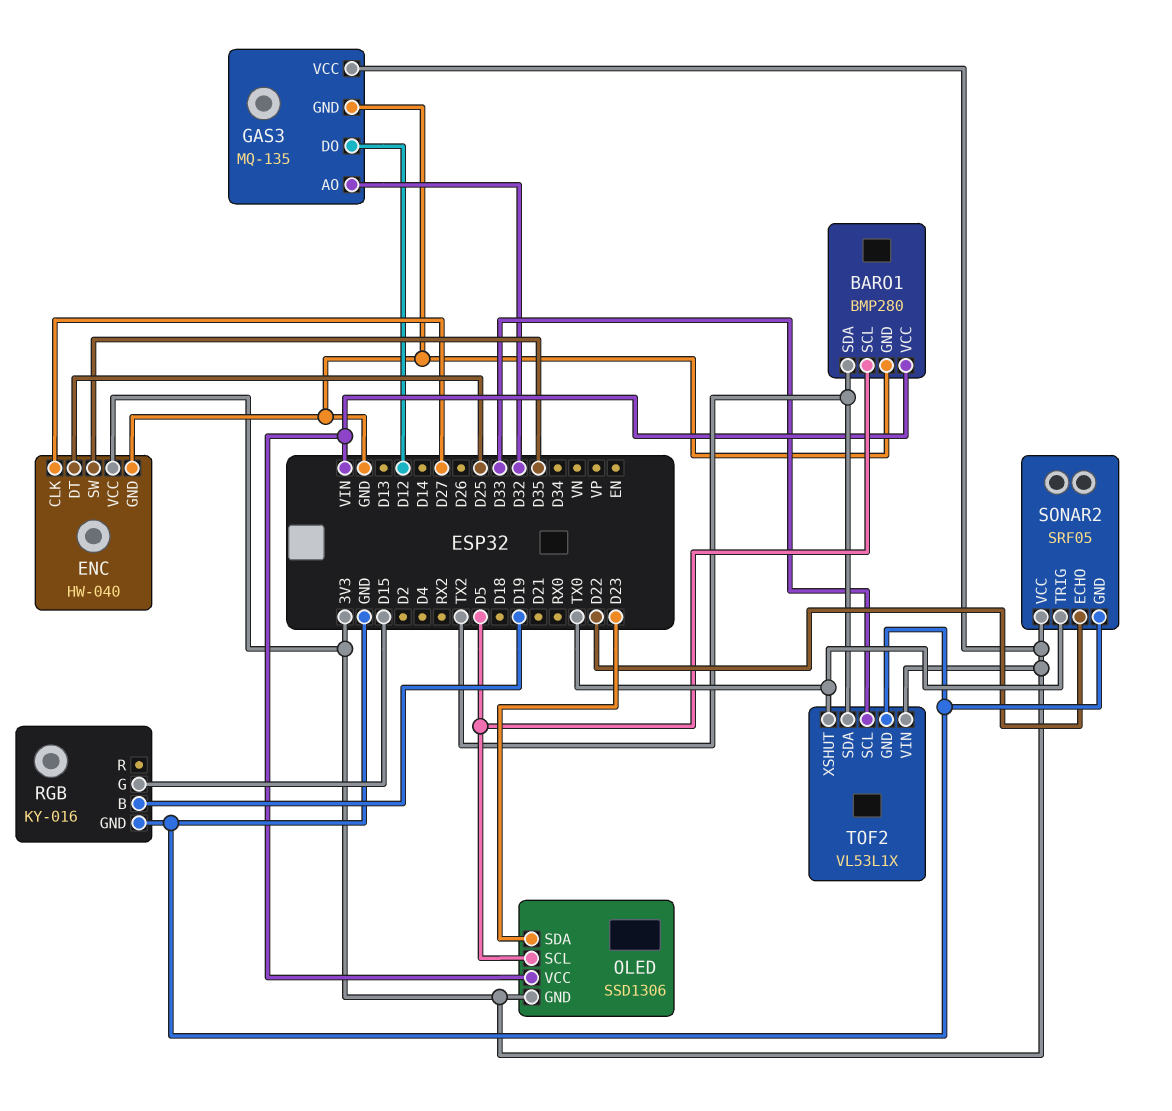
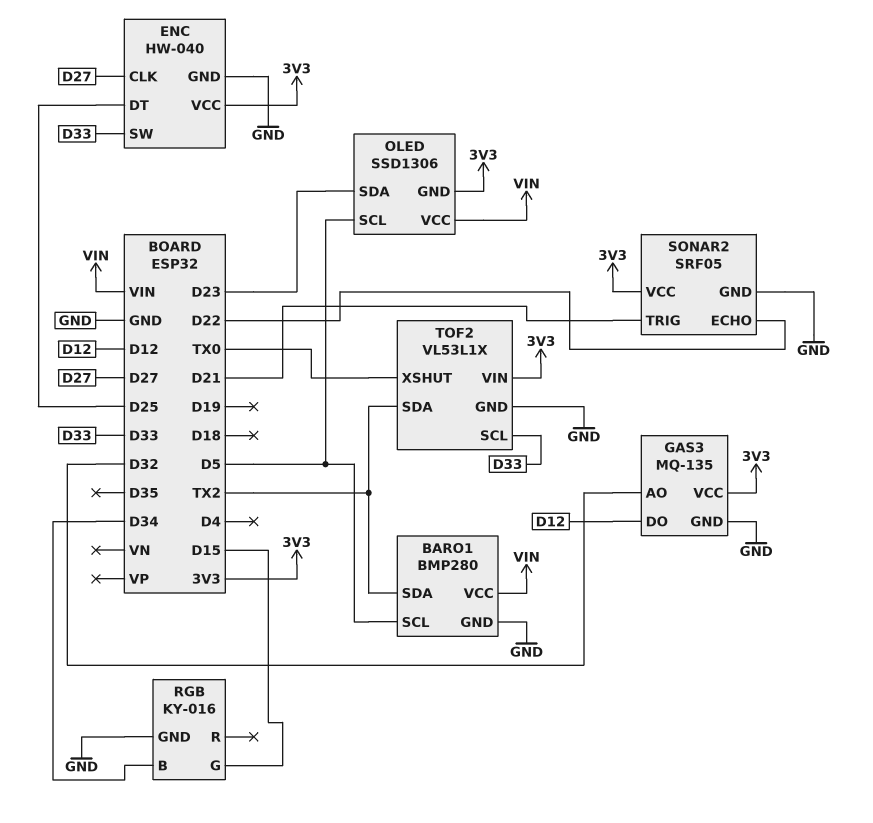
ENC pin SW: D35 -> D33
RGB pin B: D19 -> D34
SONAR2 pin TRIG: TX0 -> D21

